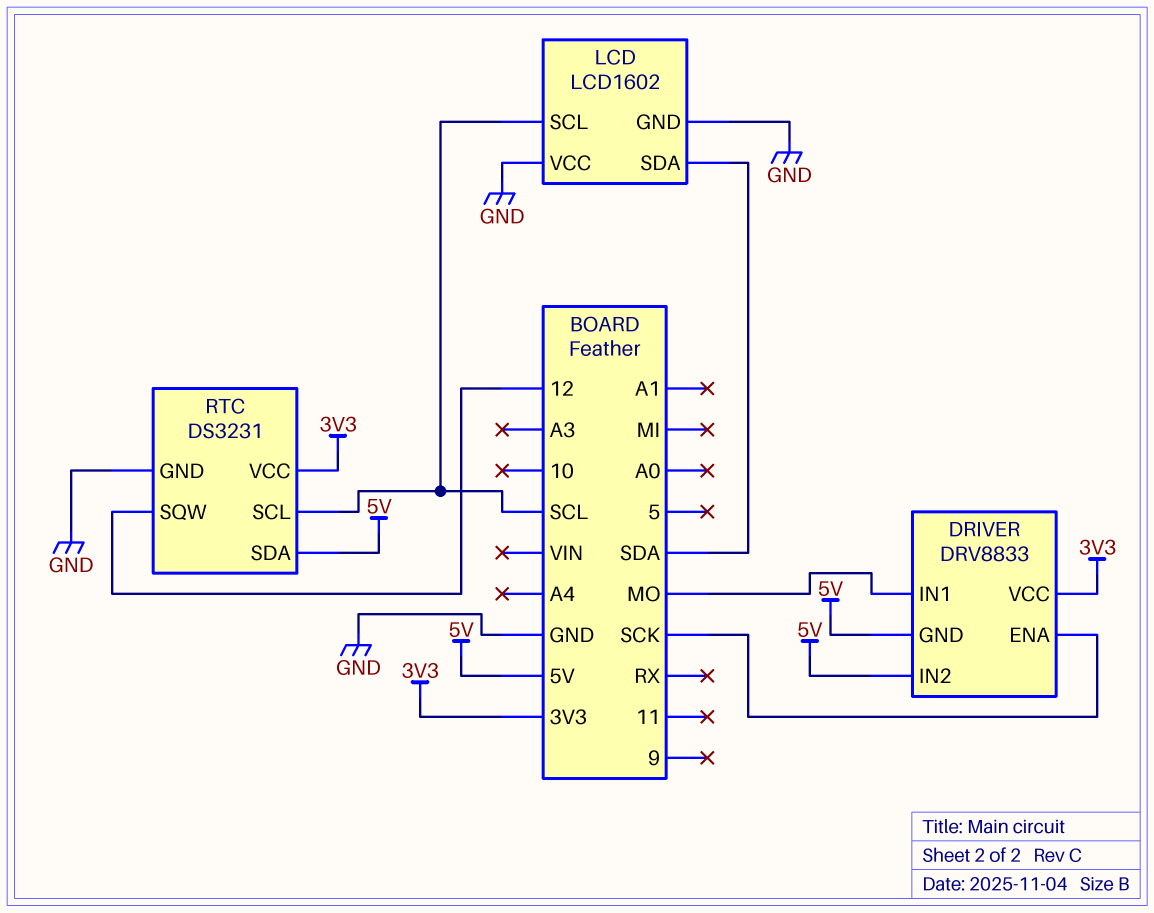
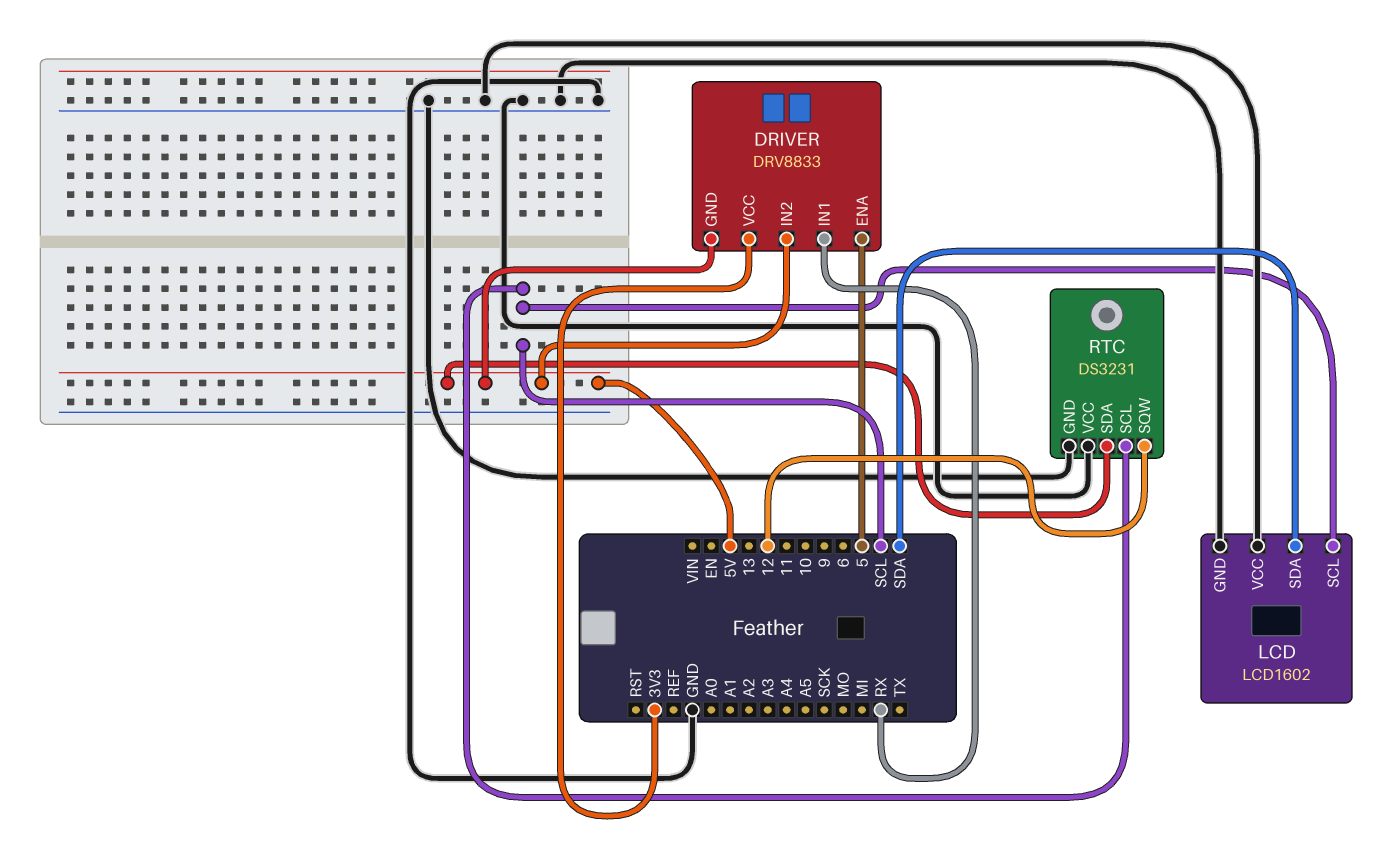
DRIVER pin ENA: SCK -> 5
DRIVER pin IN1: MO -> RX
RTC pin VCC: 3V3 -> GND

